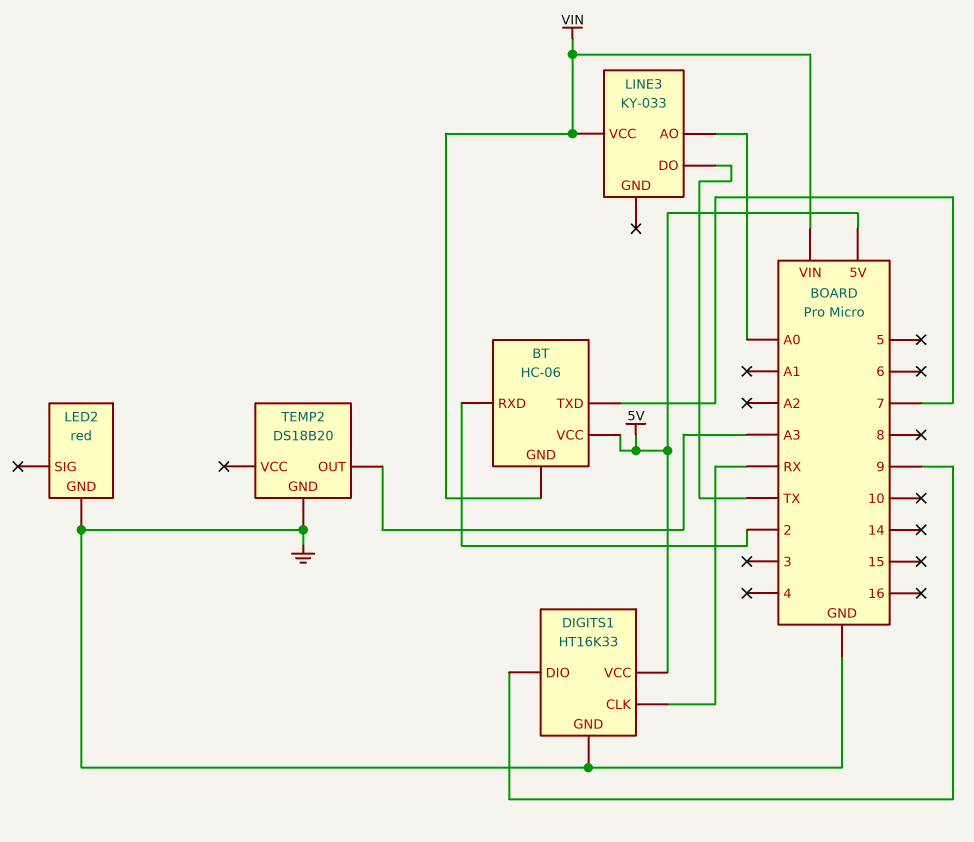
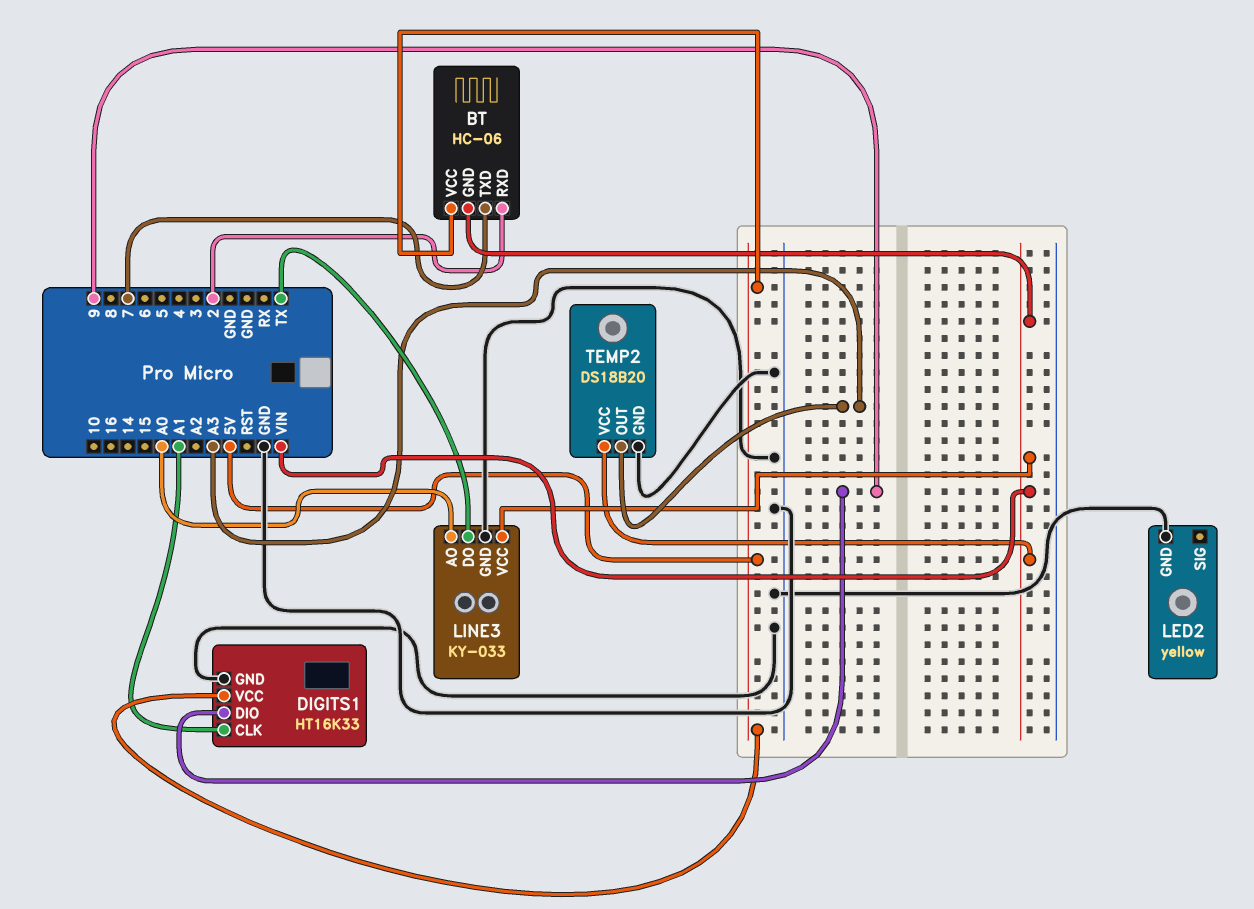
DIGITS1 pin CLK: RX -> A1
LED2: red -> yellow
LINE3 pin GND: none -> GND
TEMP2 pin VCC: none -> VIN

